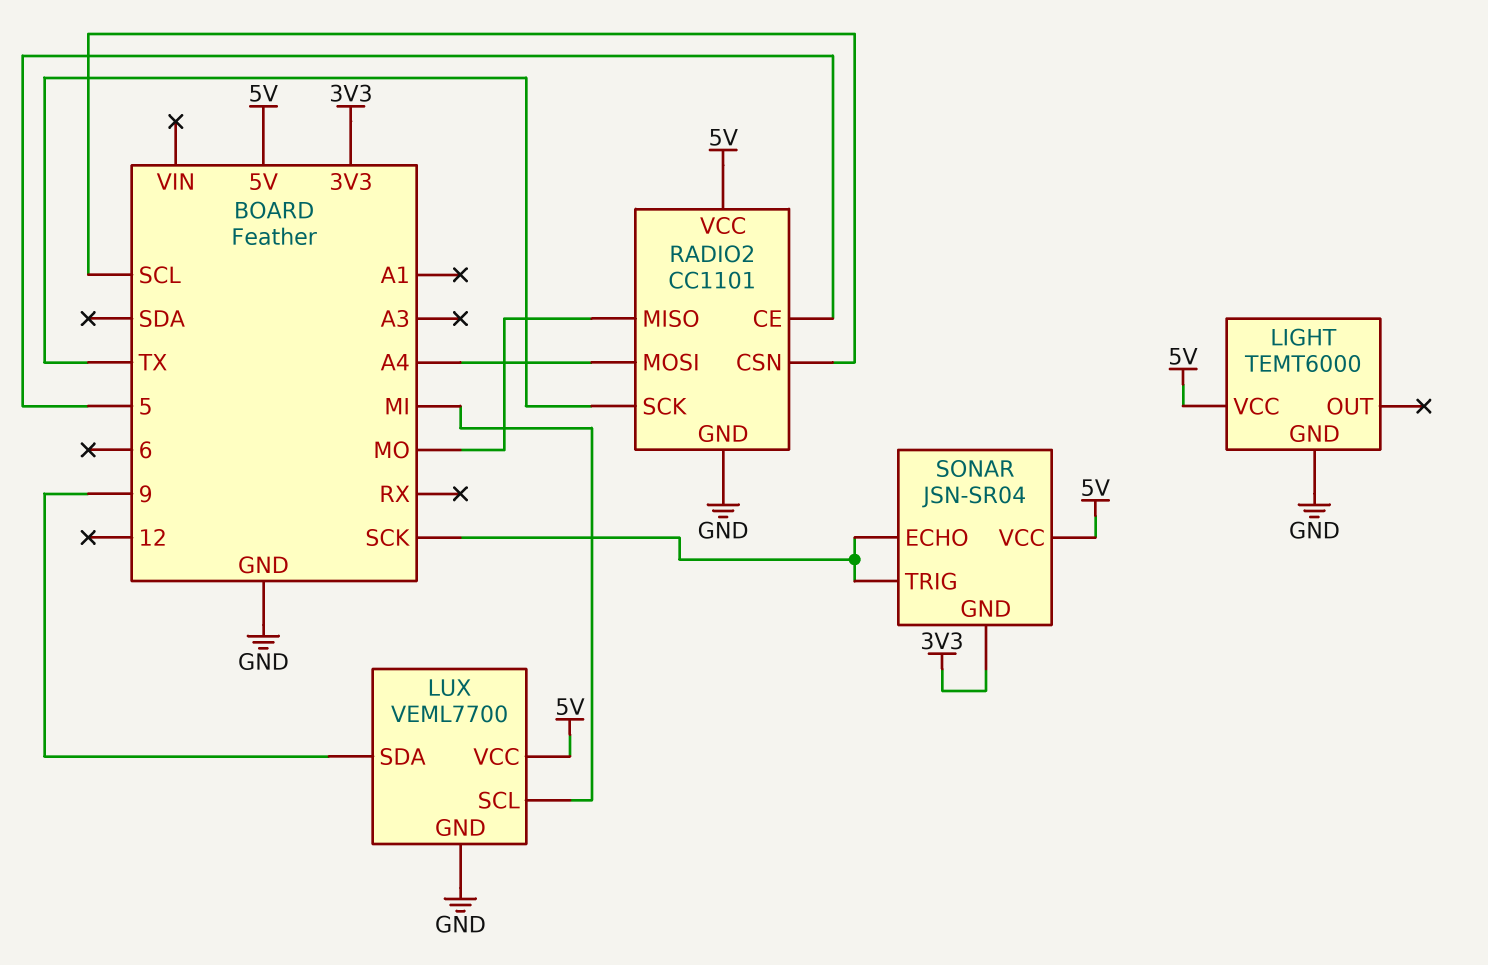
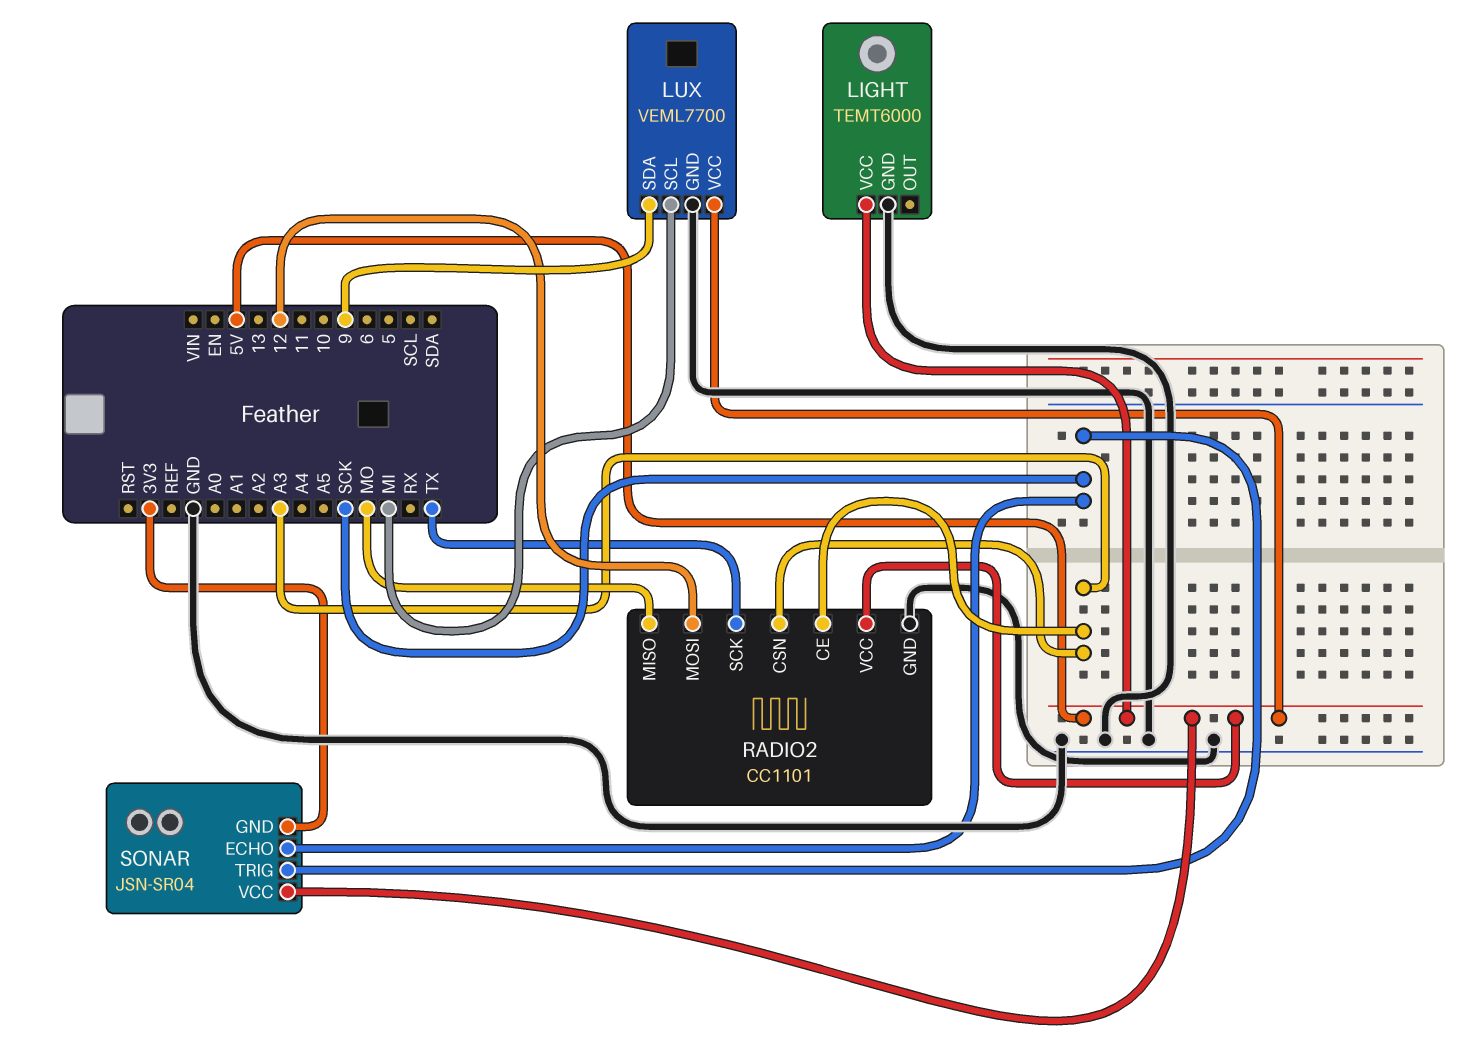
RADIO2 pin CE: 5 -> A3
RADIO2 pin CSN: SCL -> A3
RADIO2 pin MOSI: A4 -> 12

